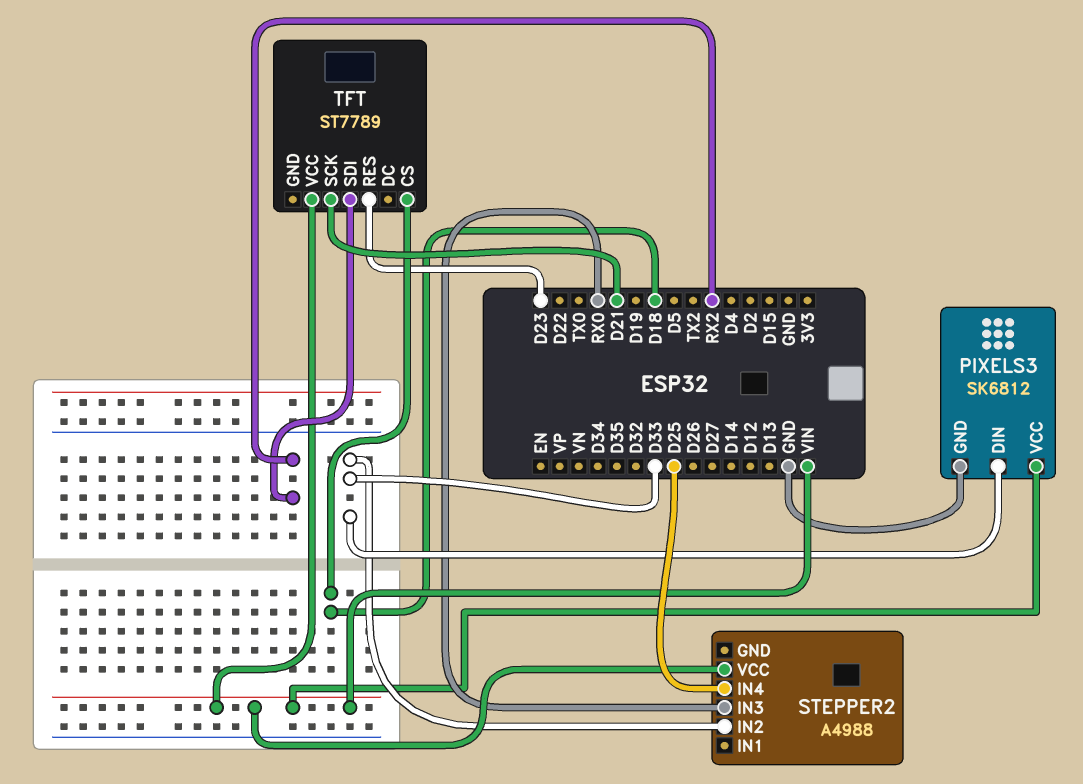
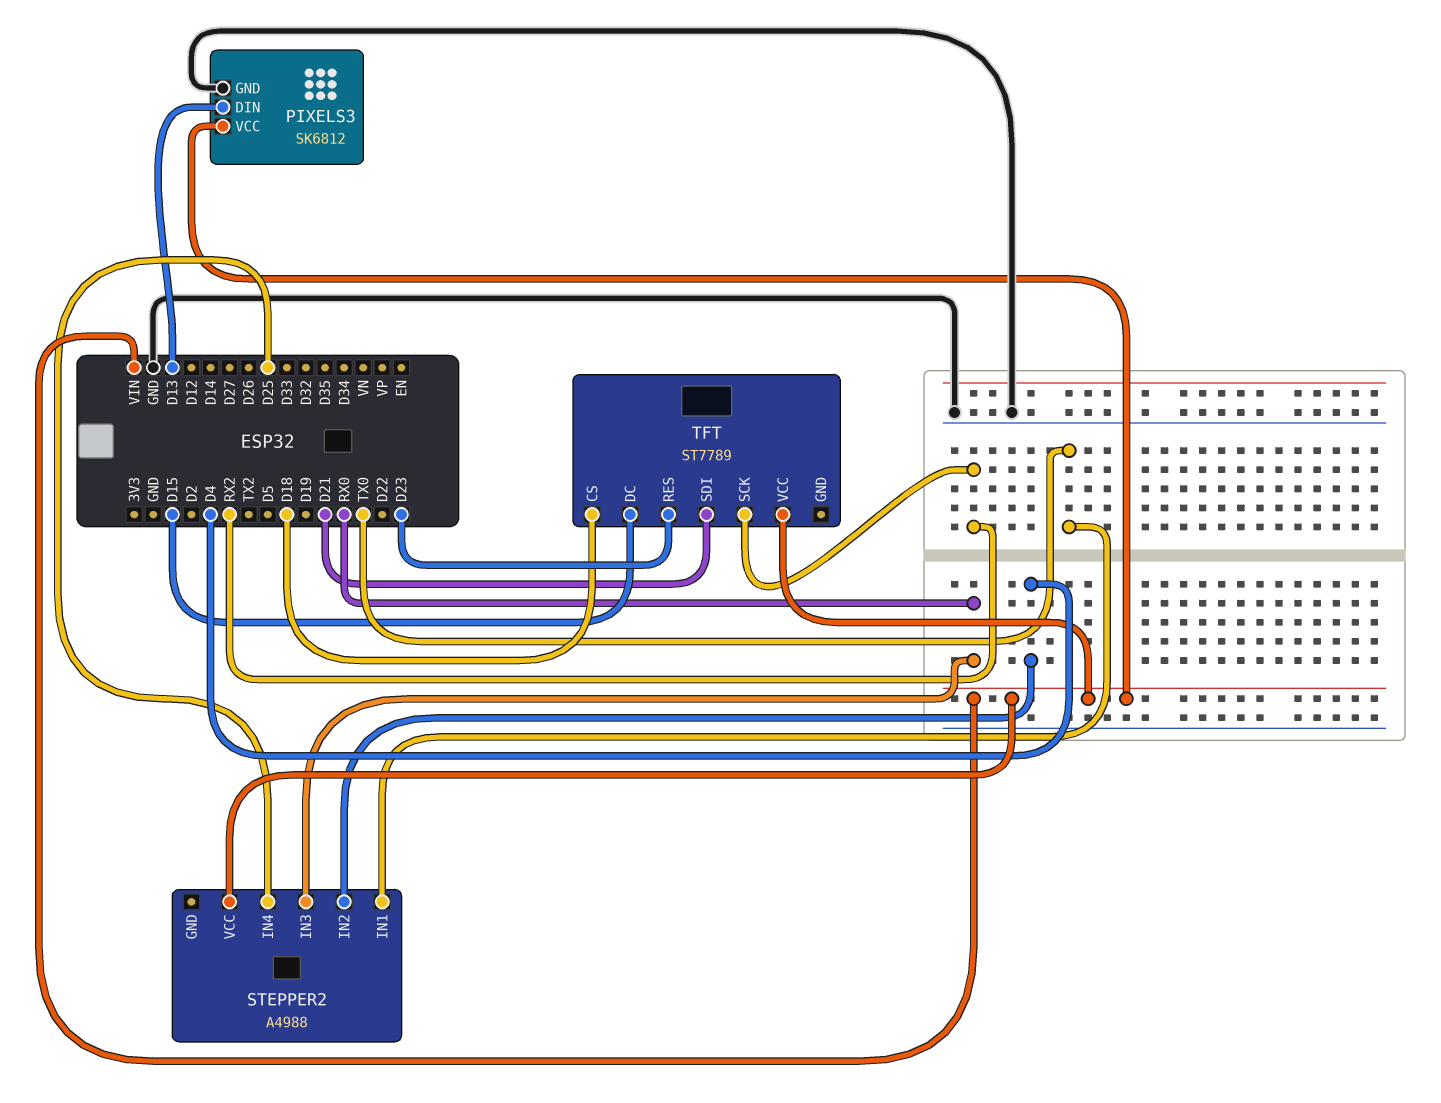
PIXELS3 pin DIN: D33 -> D13
STEPPER2 pin IN1: none -> TX0
STEPPER2 pin IN2: D33 -> D4
TFT pin DC: none -> D15
TFT pin SCK: D21 -> RX2
TFT pin SDI: RX2 -> D21

